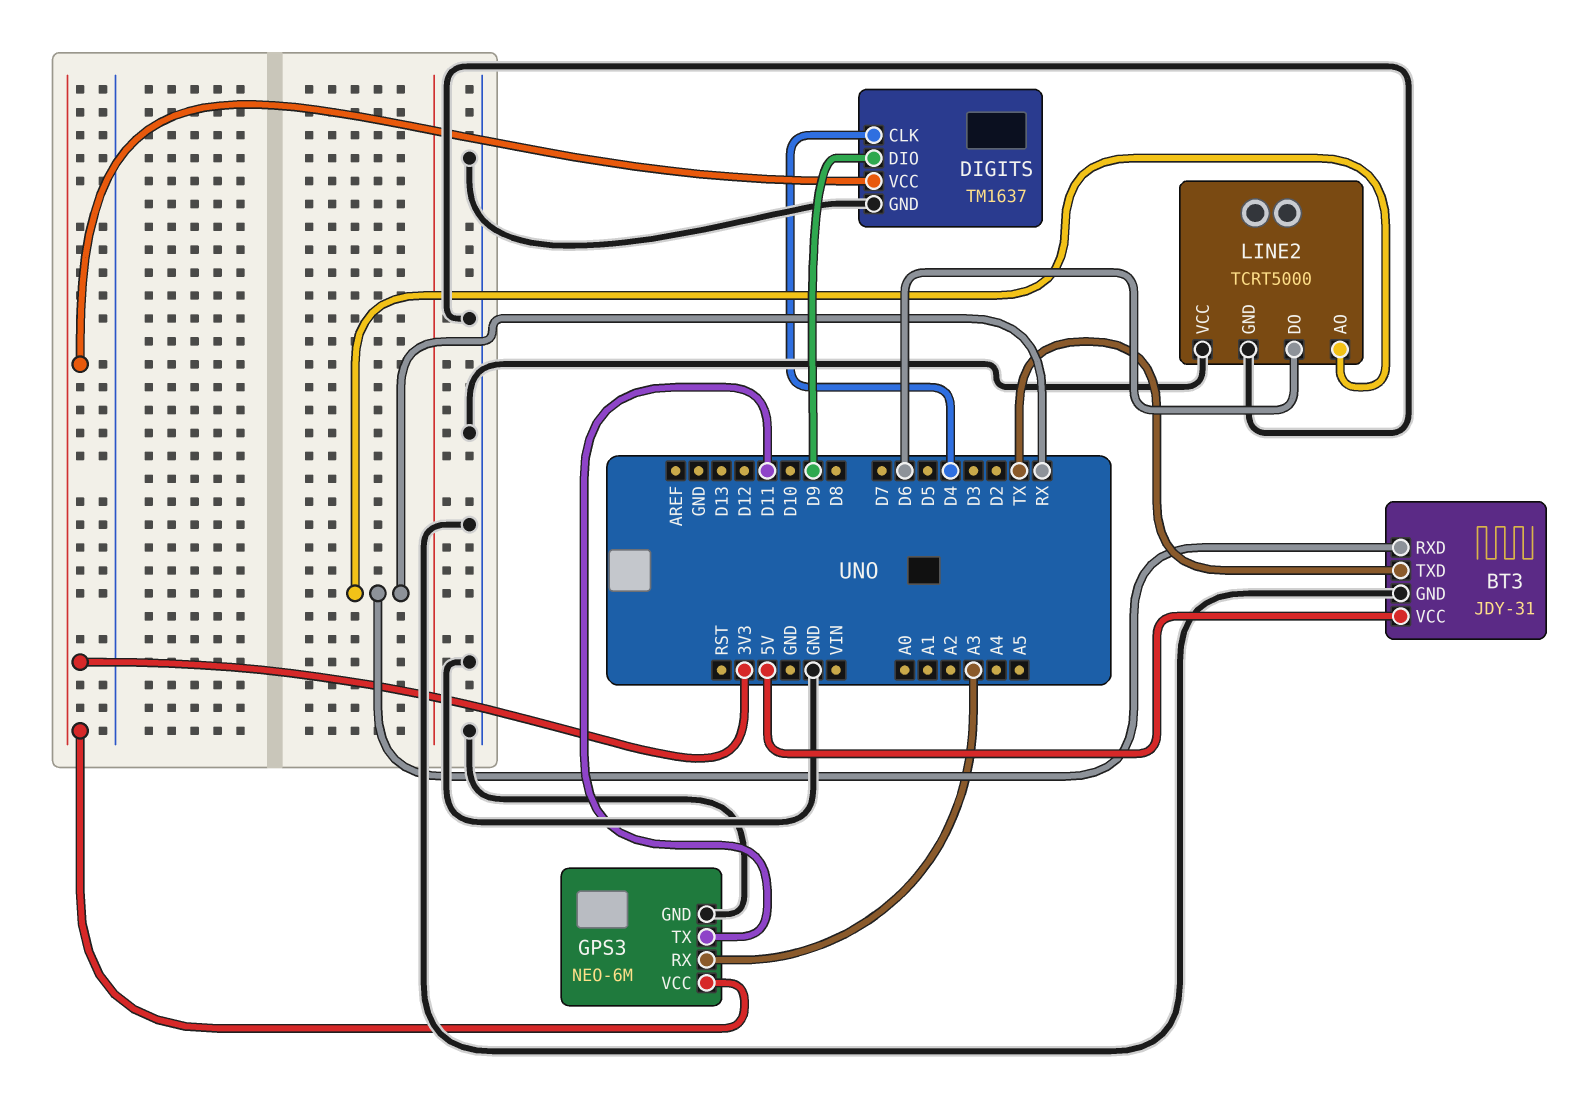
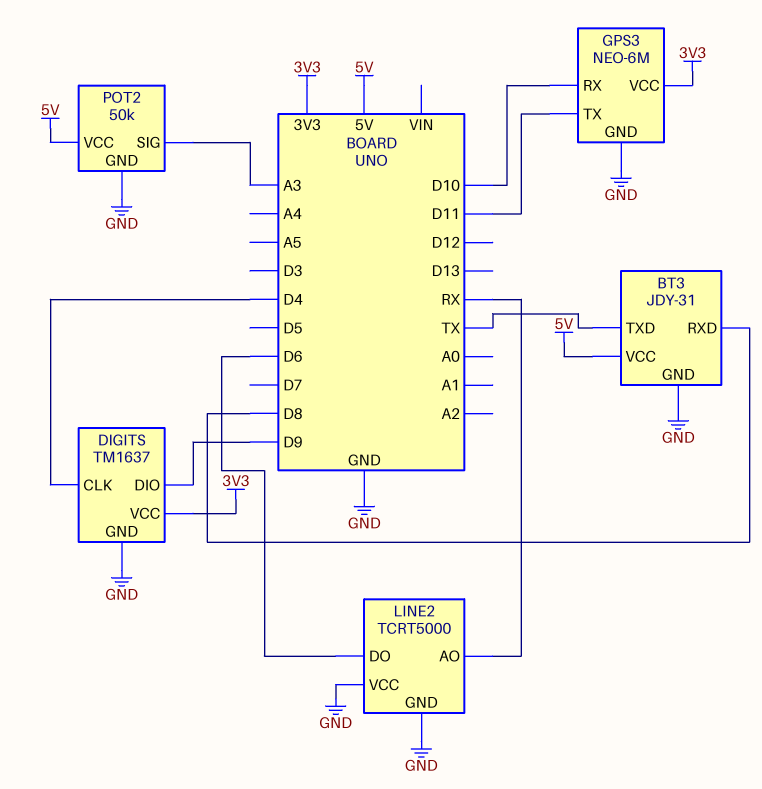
BT3 pin RXD: RX -> D8
GPS3 pin RX: A3 -> D10
POT2: none -> 50k
POT2 pin GND: none -> GND
POT2 pin SIG: none -> A3
POT2 pin VCC: none -> 5V

